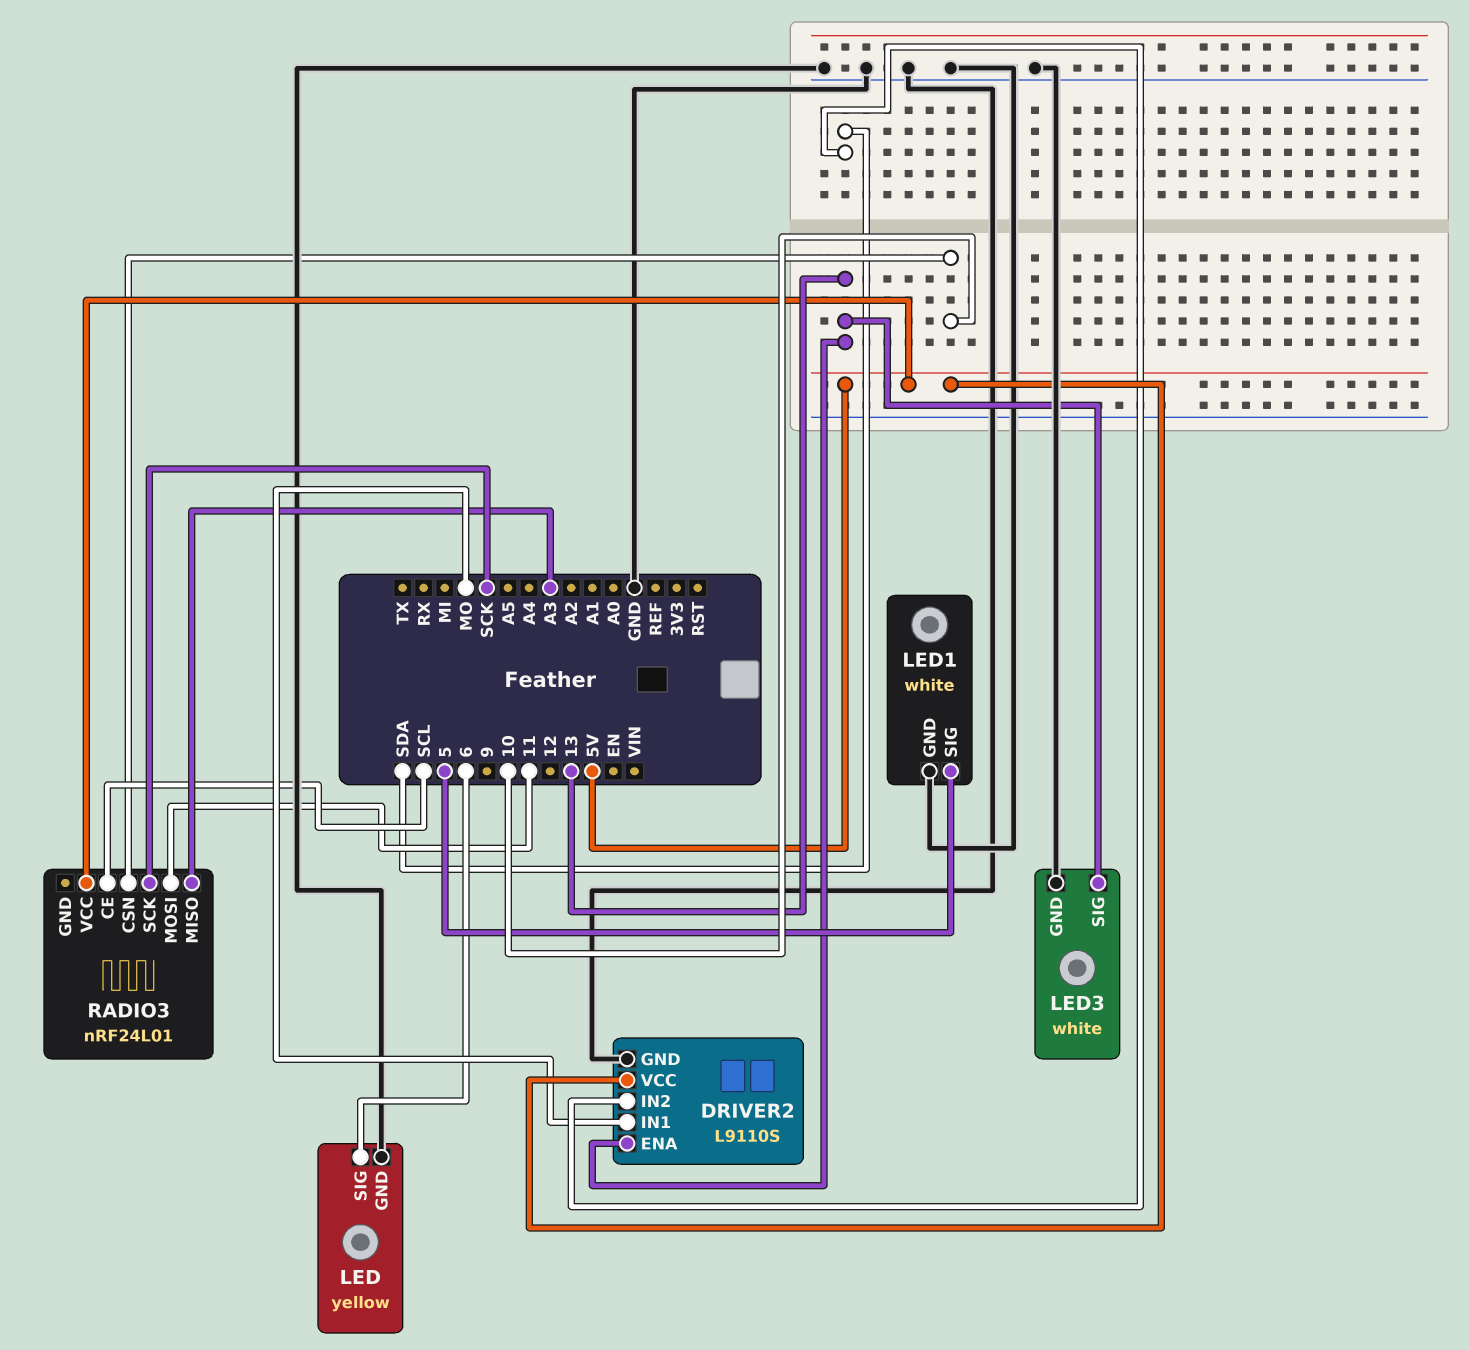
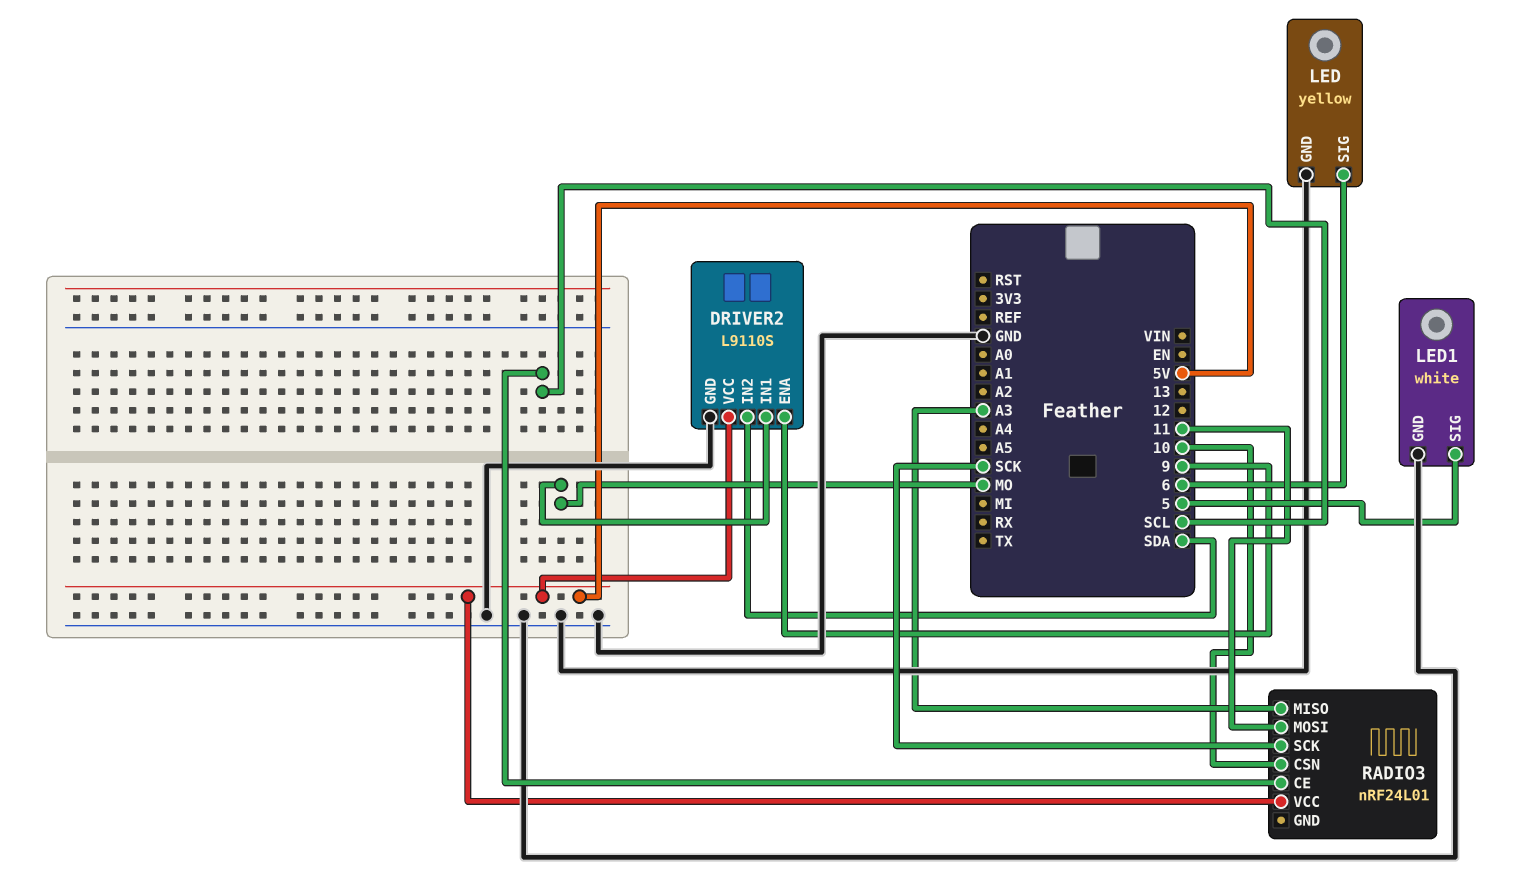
DRIVER2 pin ENA: 13 -> 9
LED3: white -> none
LED3 pin GND: GND -> none
LED3 pin SIG: 13 -> none

